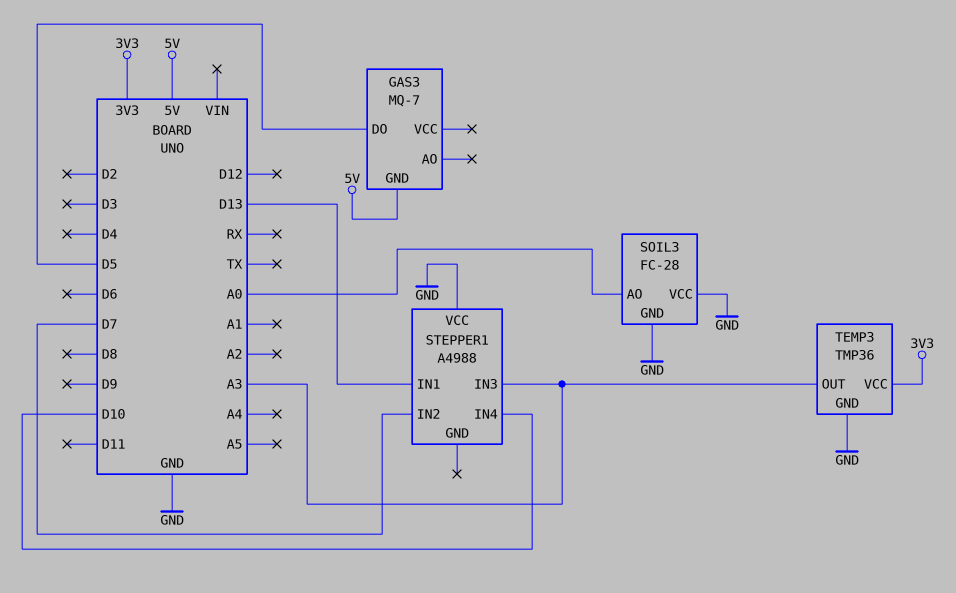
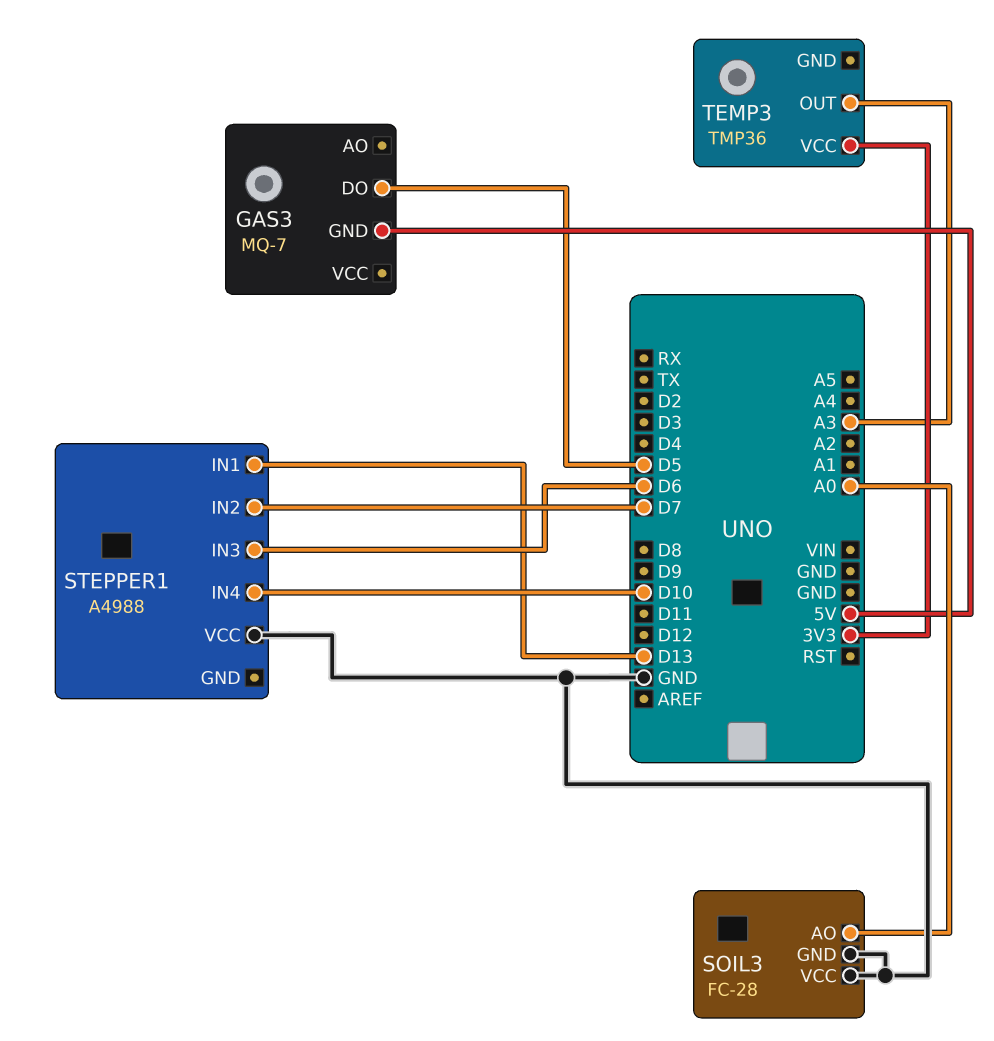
STEPPER1 pin IN3: A3 -> D6
TEMP3 pin GND: GND -> none

